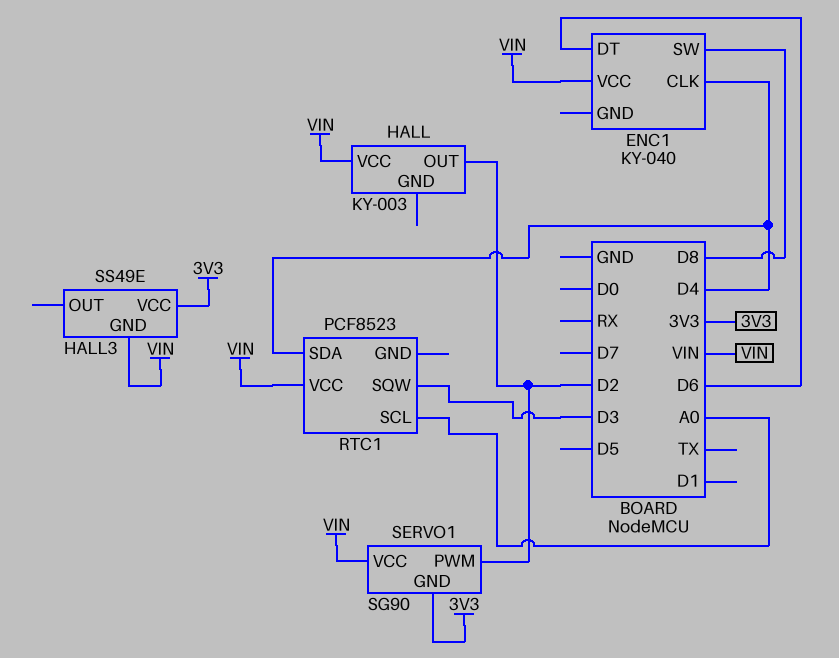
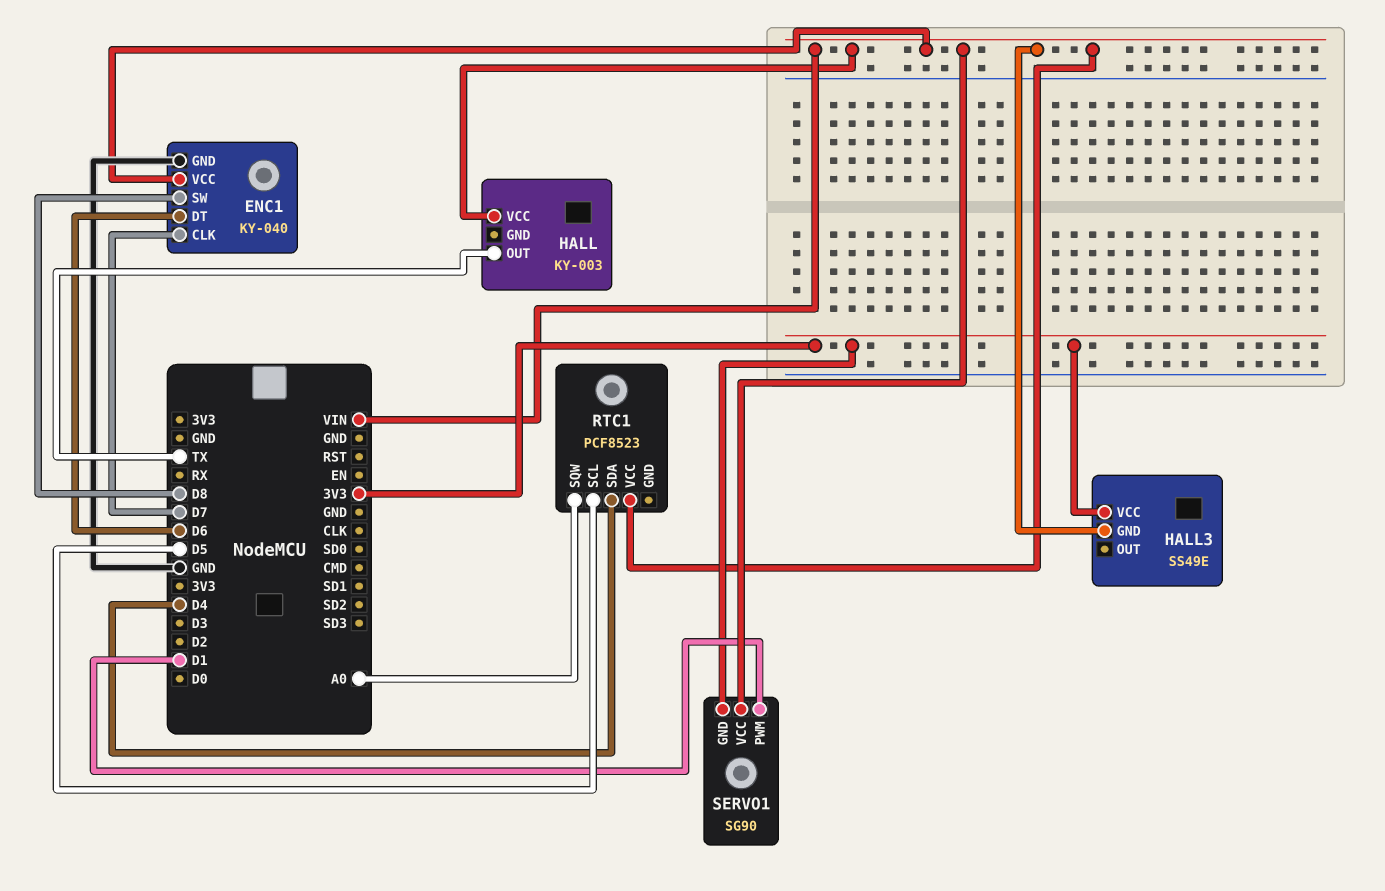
ENC1 pin CLK: D4 -> D7
ENC1 pin GND: none -> GND
HALL pin OUT: D2 -> TX
RTC1 pin SCL: A0 -> D5
RTC1 pin SQW: D3 -> A0
SERVO1 pin PWM: D2 -> D1

